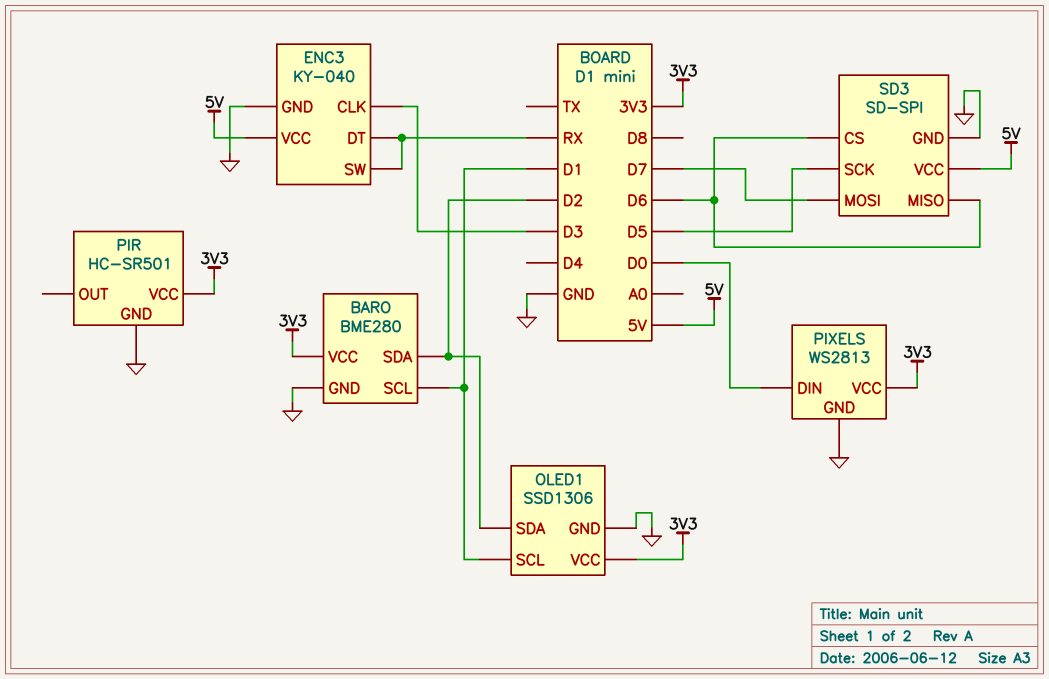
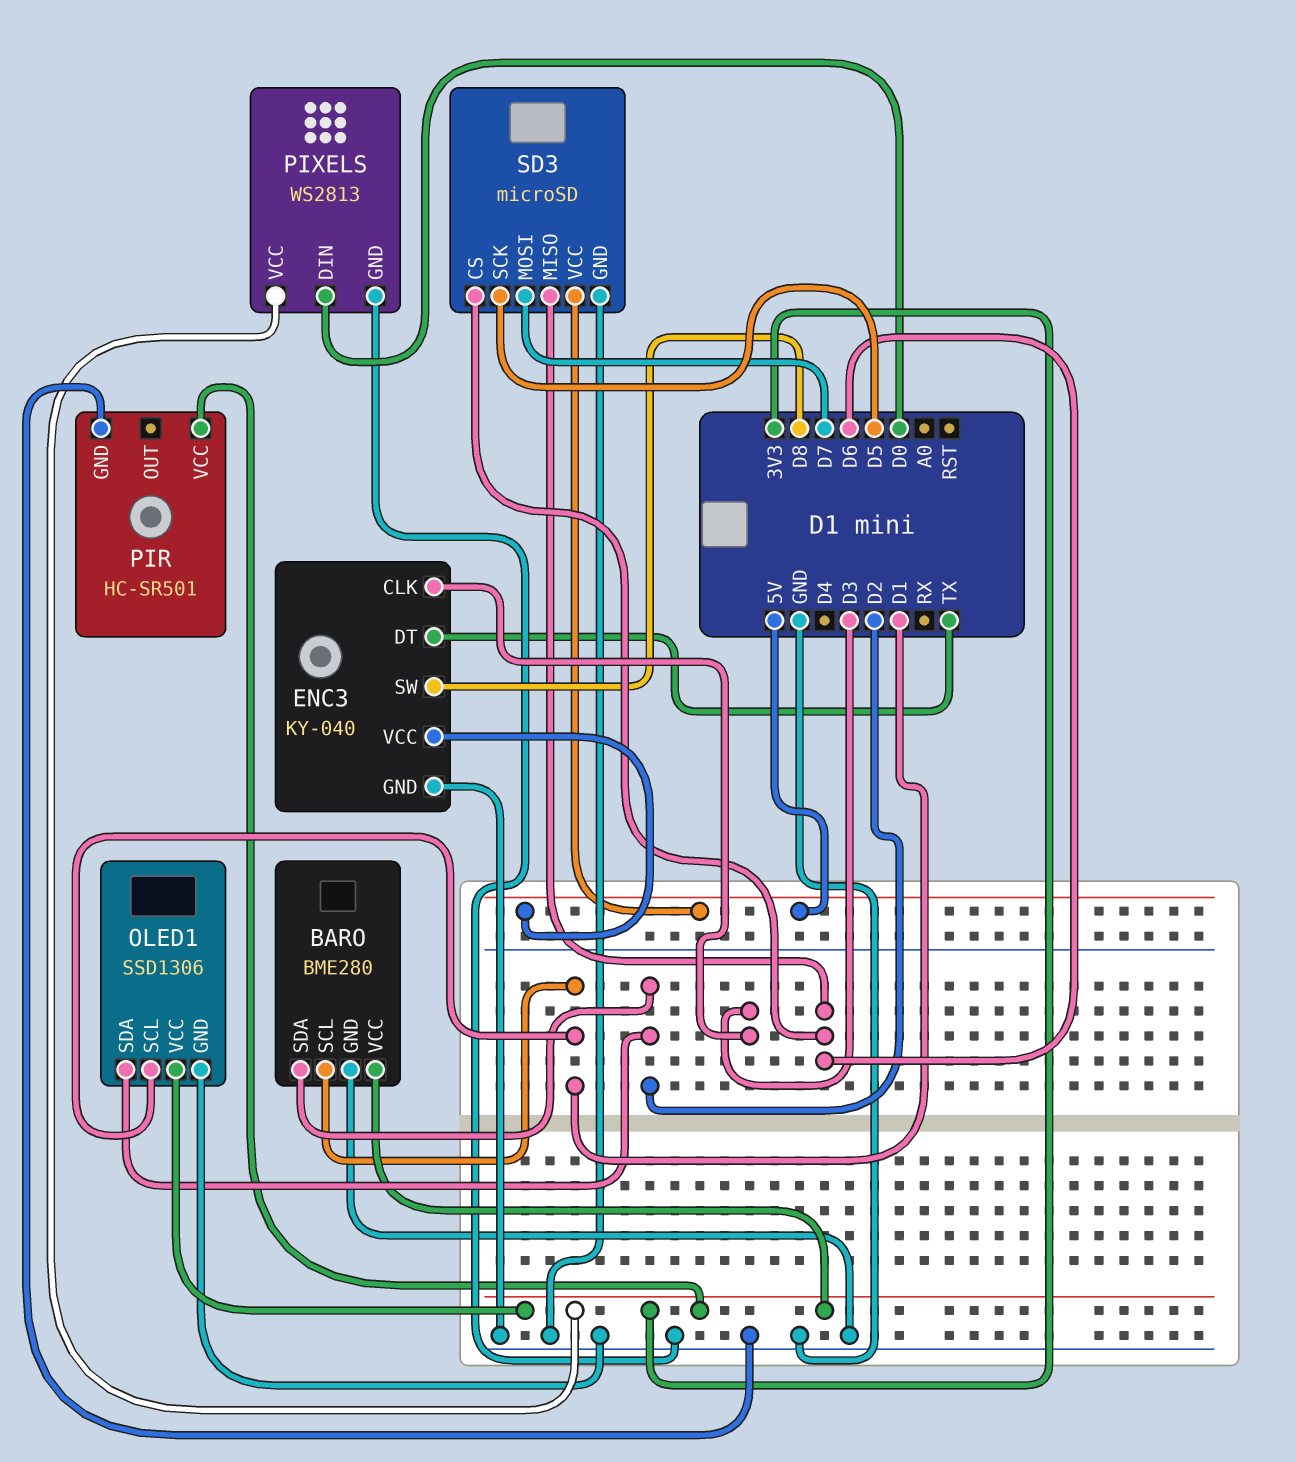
ENC3 pin DT: RX -> TX
ENC3 pin SW: RX -> D8
SD3: SD-SPI -> microSD

